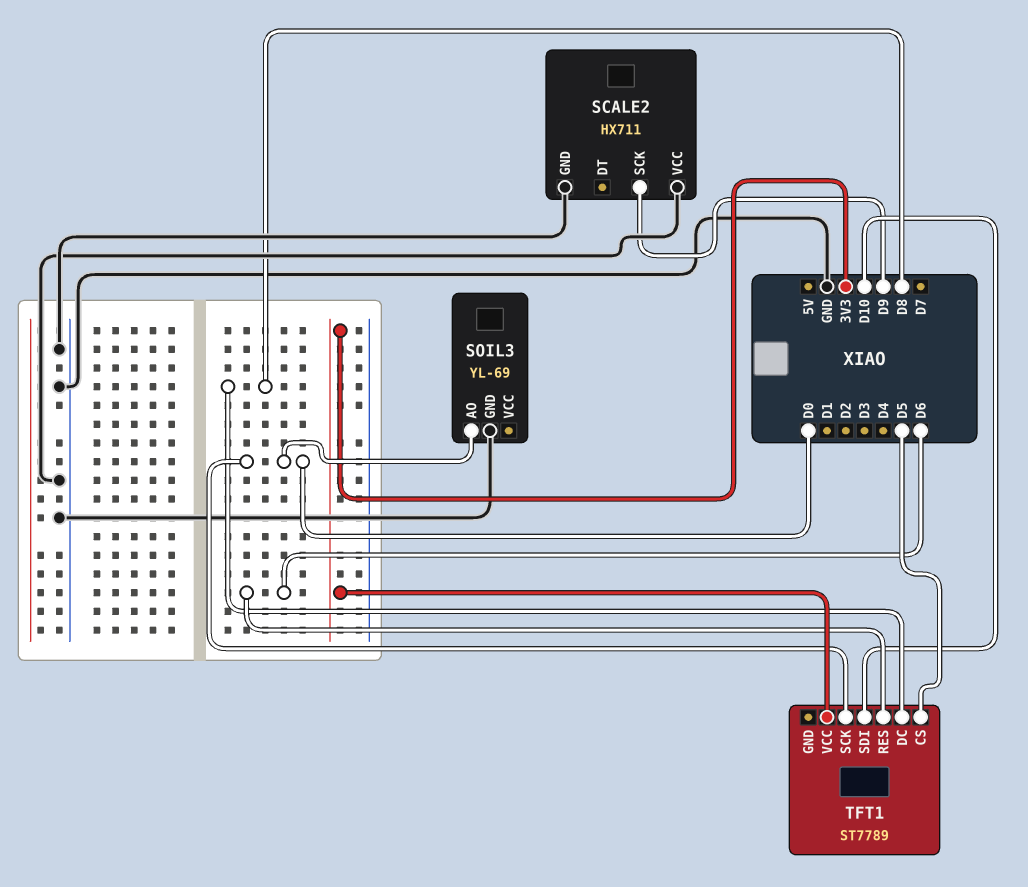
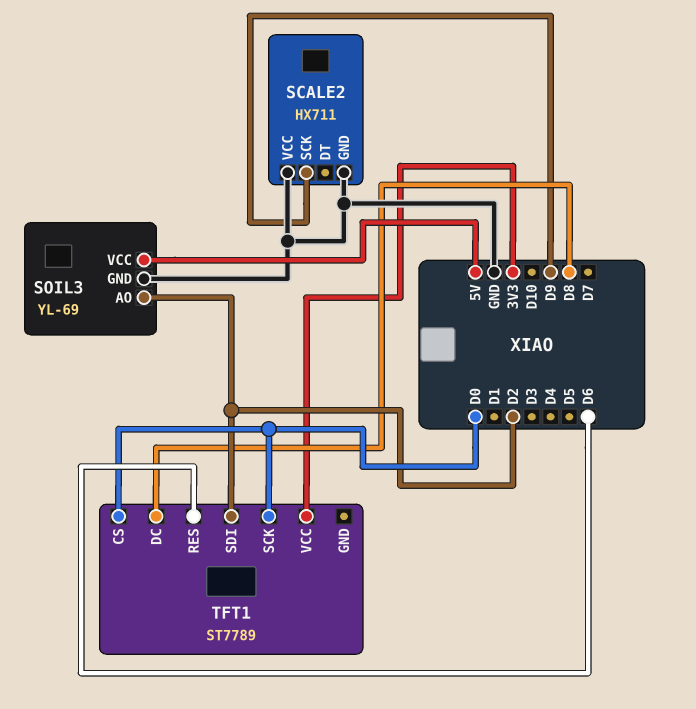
SOIL3 pin AO: D0 -> D2
SOIL3 pin VCC: none -> 5V
TFT1 pin CS: D5 -> D0
TFT1 pin SDI: D10 -> D2

